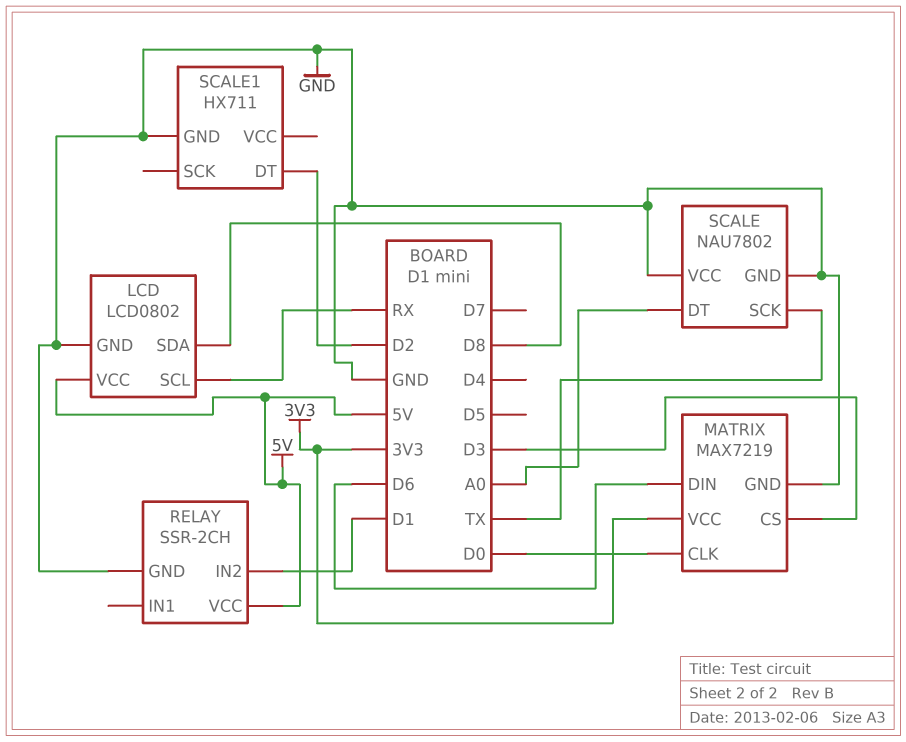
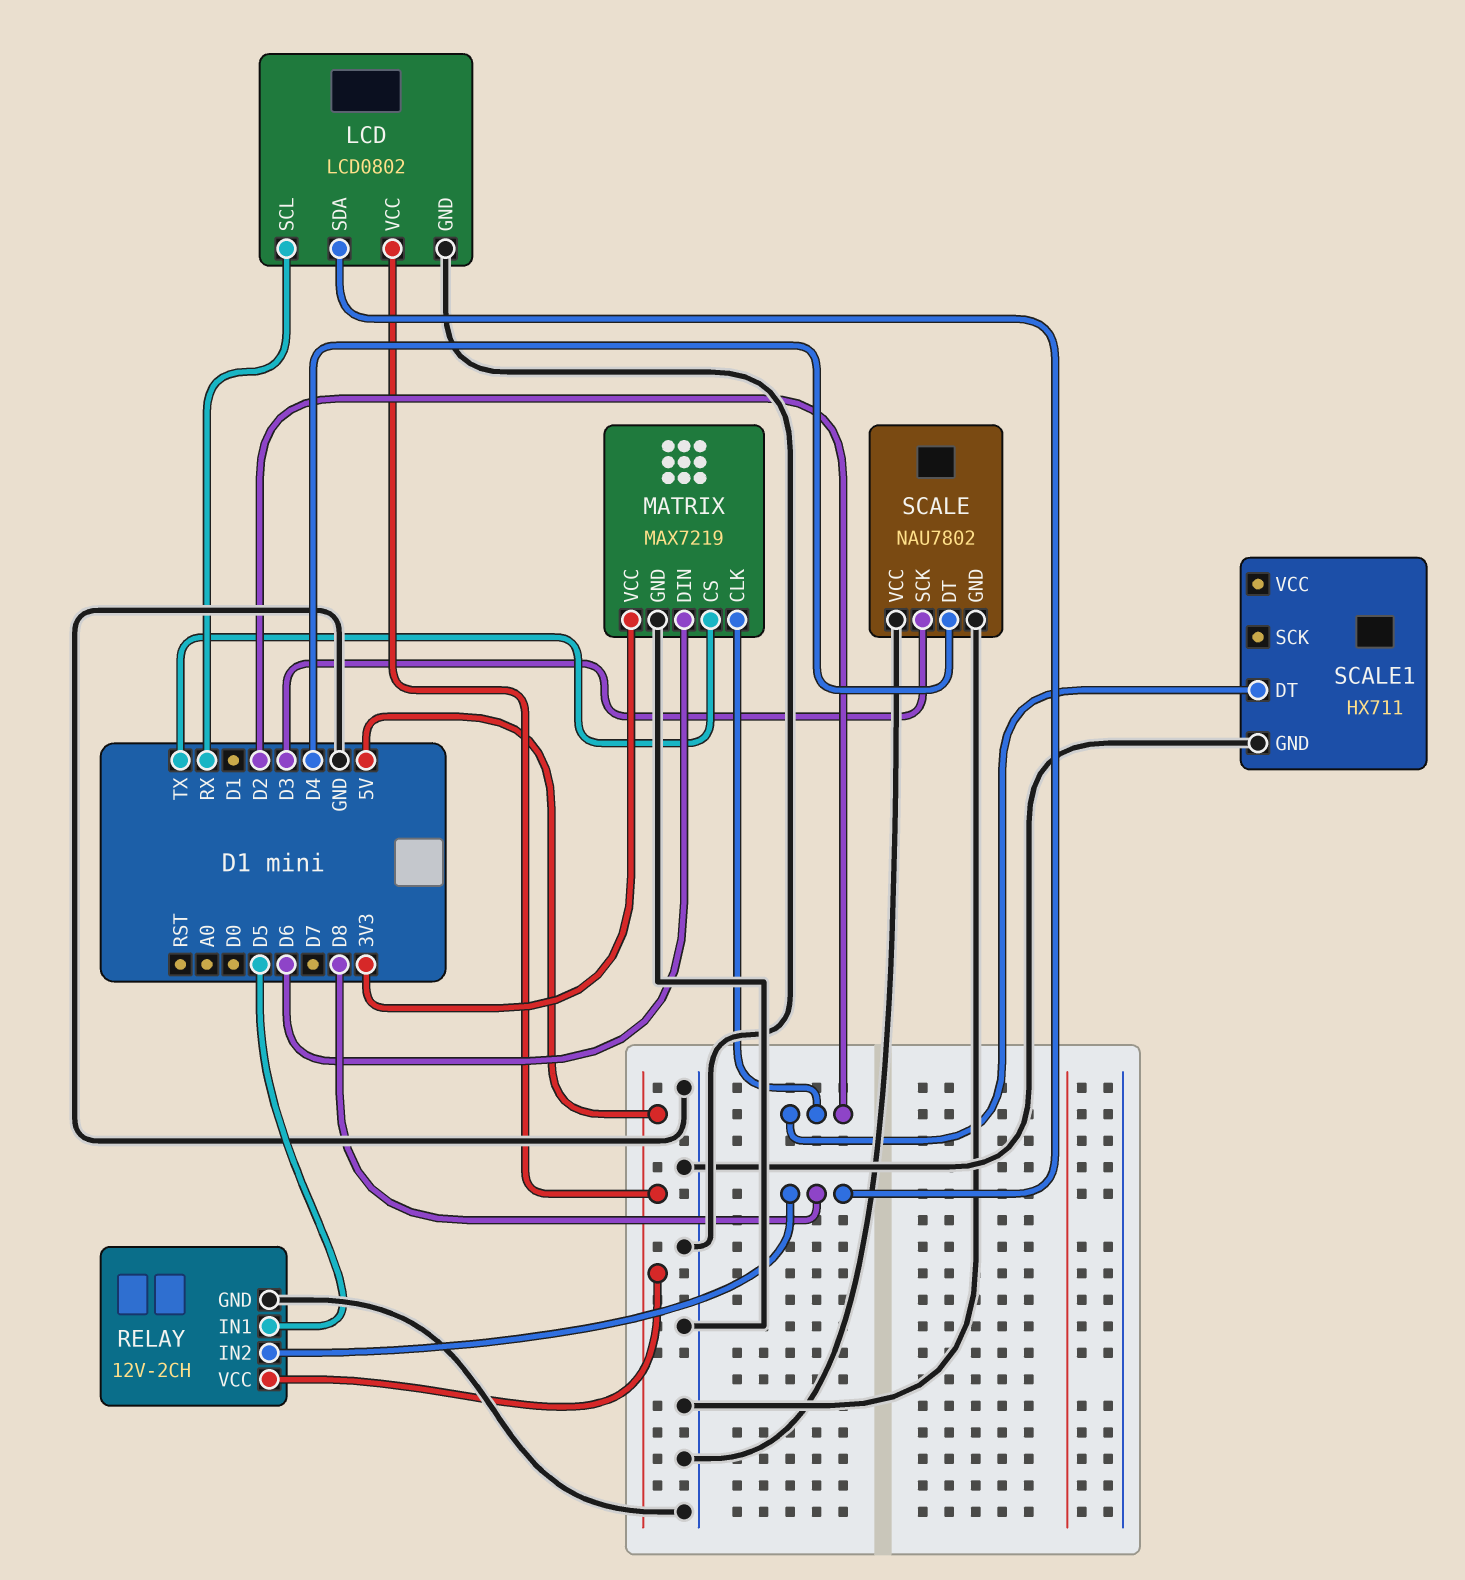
MATRIX pin CLK: D0 -> D2
MATRIX pin CS: D3 -> TX
RELAY: SSR-2CH -> 12V-2CH
RELAY pin IN1: none -> D5
RELAY pin IN2: D1 -> D8
SCALE pin DT: A0 -> D4
SCALE pin SCK: TX -> D3

